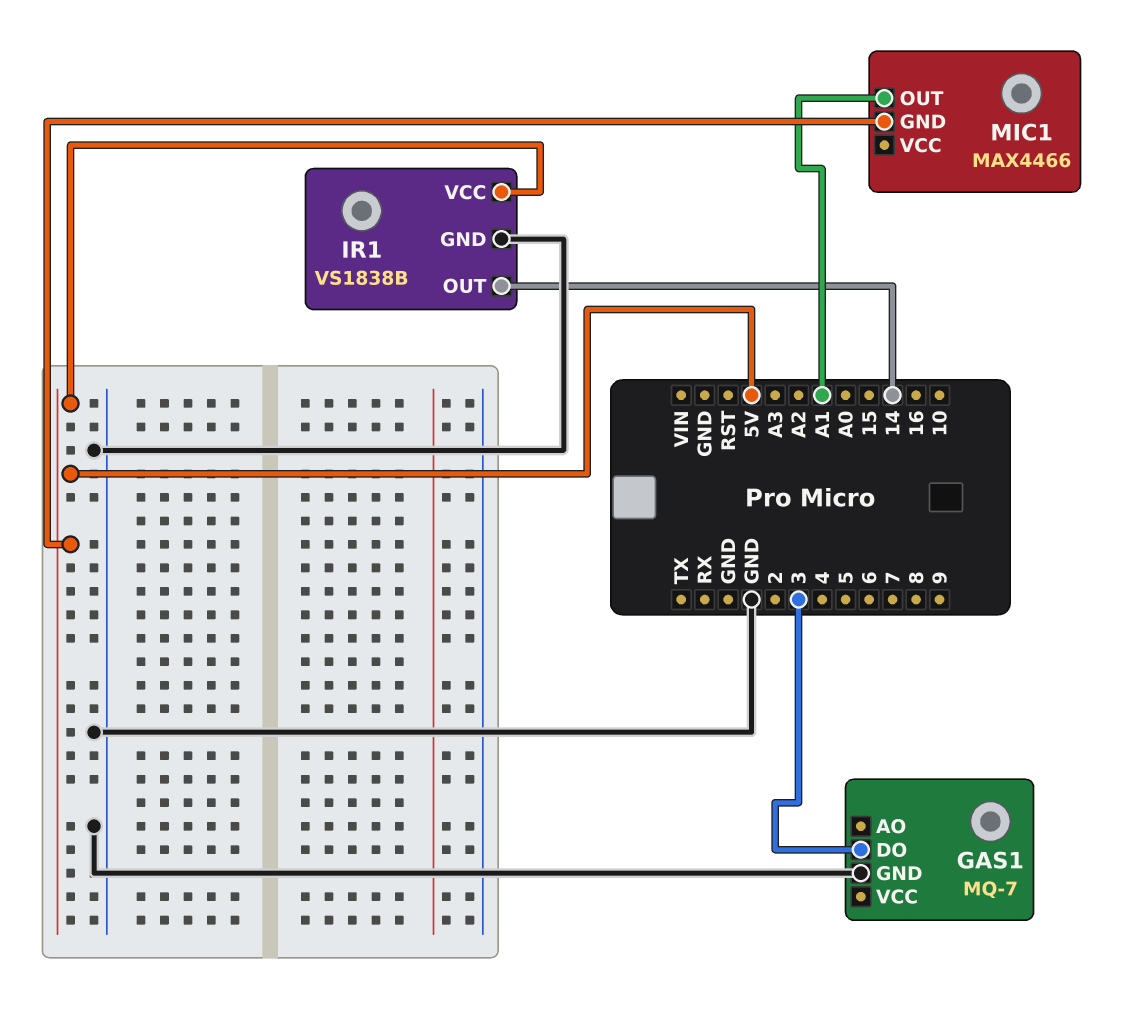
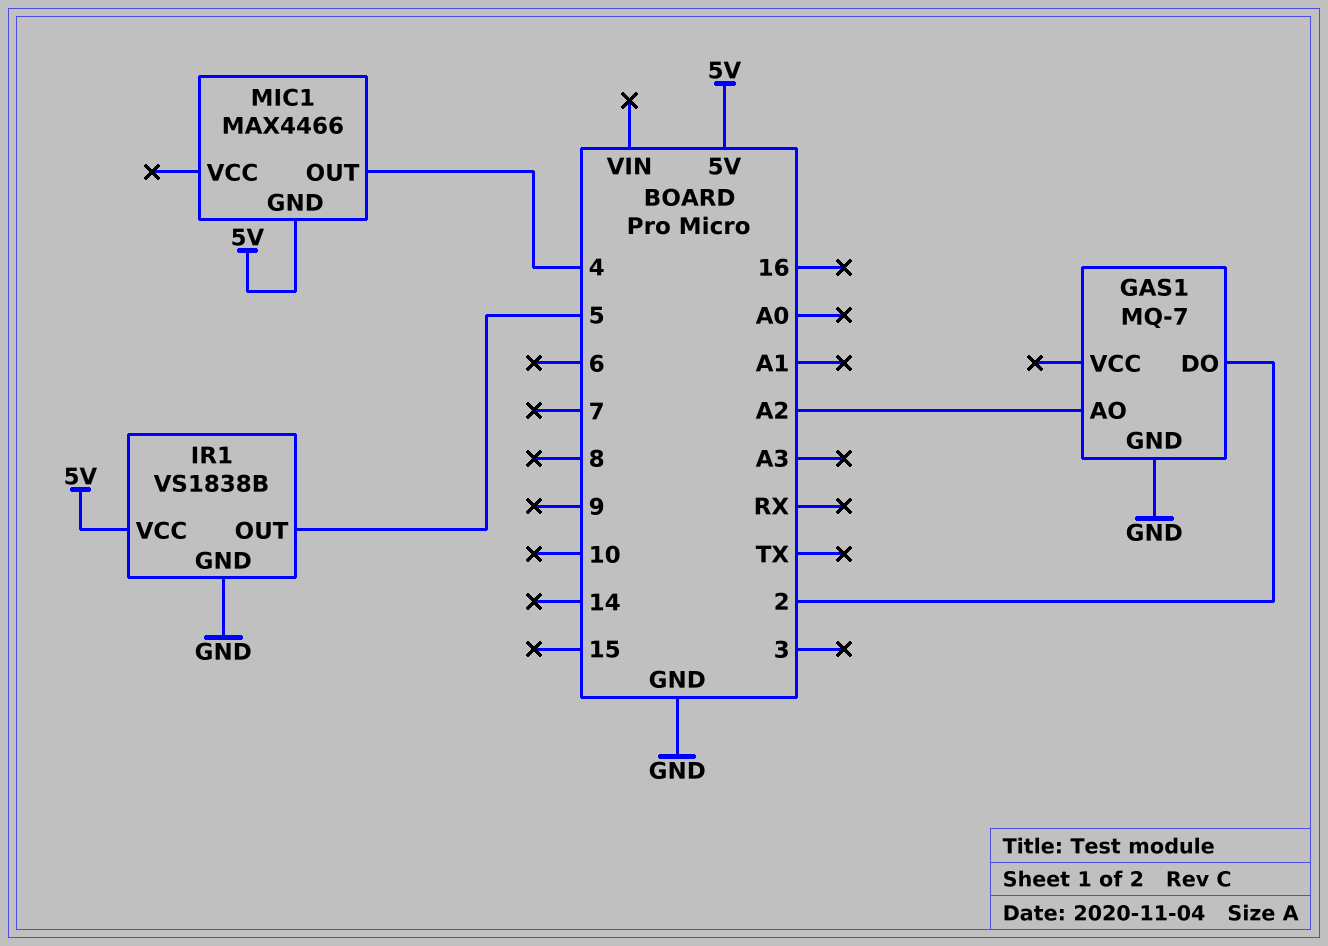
GAS1 pin AO: none -> A2
GAS1 pin DO: 3 -> 2
IR1 pin OUT: 14 -> 5
MIC1 pin OUT: A1 -> 4

